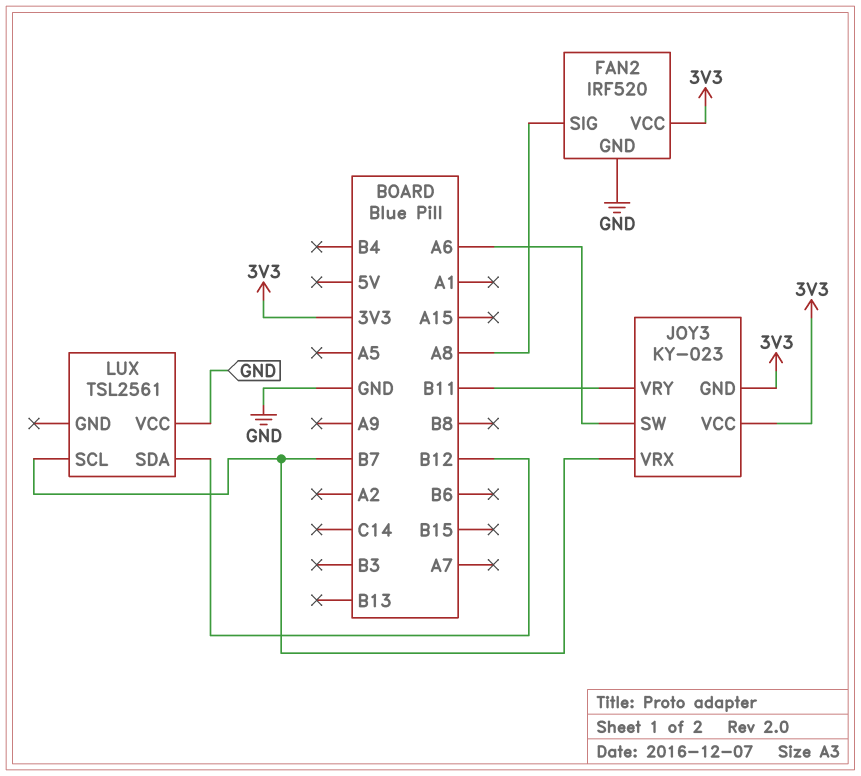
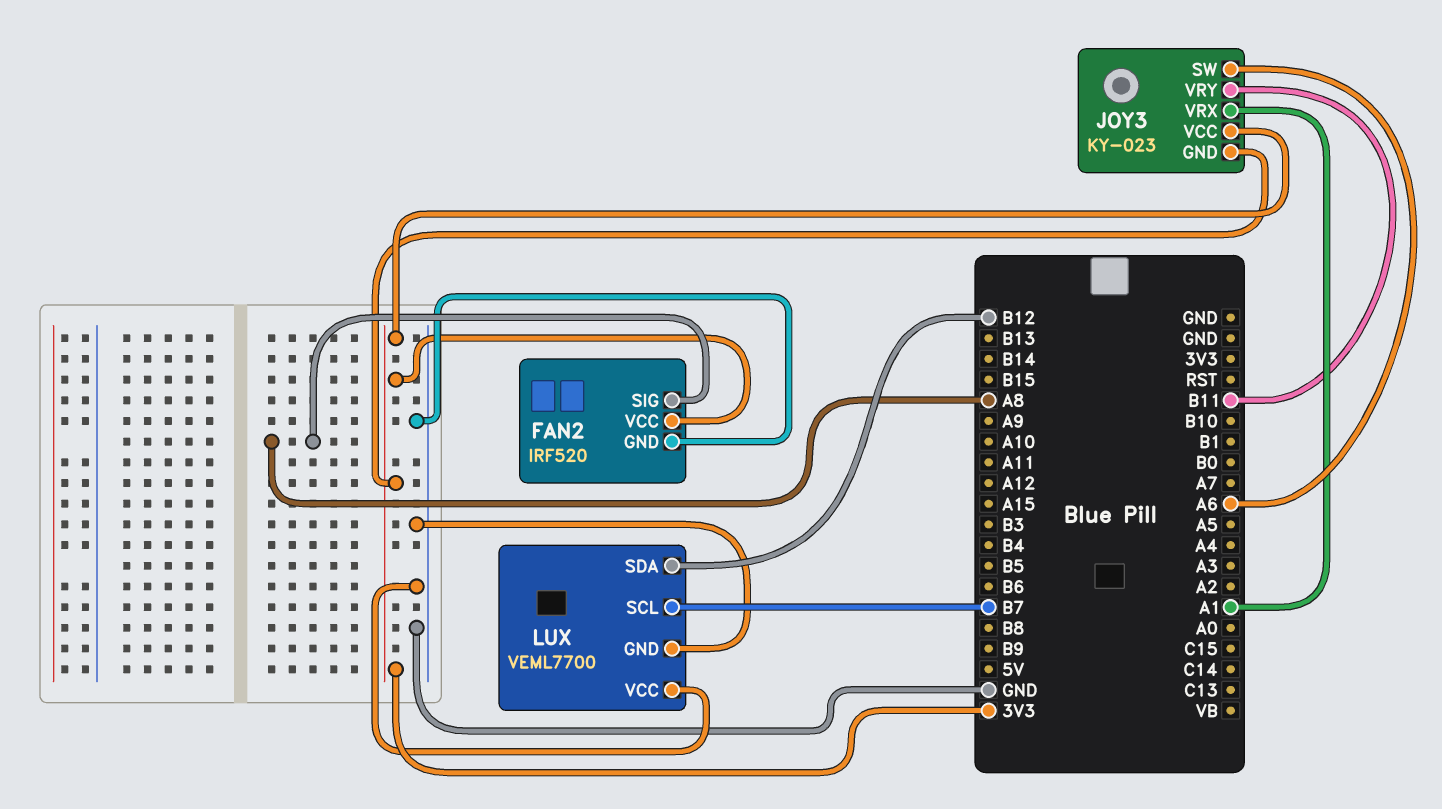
JOY3 pin VRX: B7 -> A1
LUX: TSL2561 -> VEML7700
LUX pin GND: none -> GND

